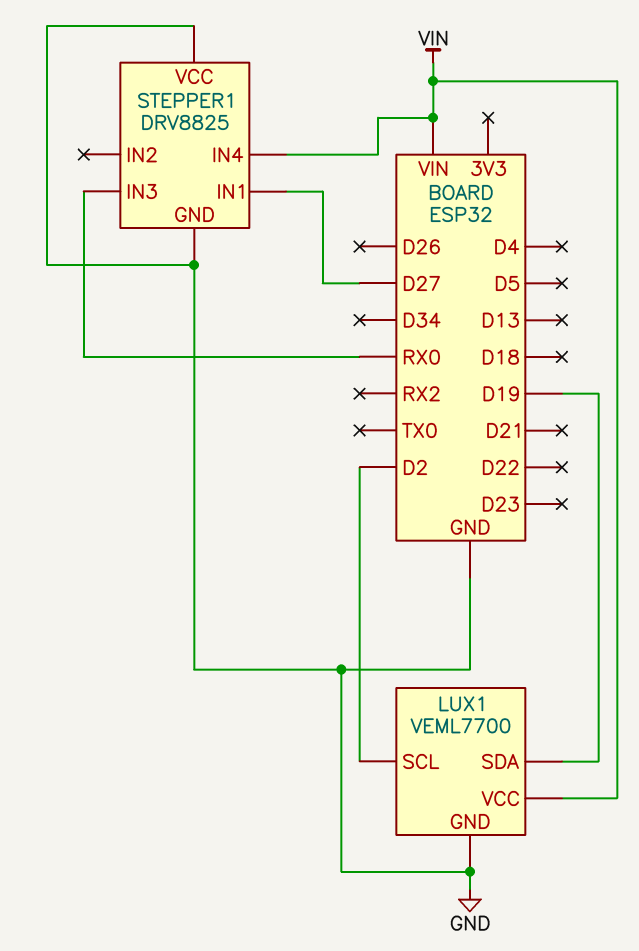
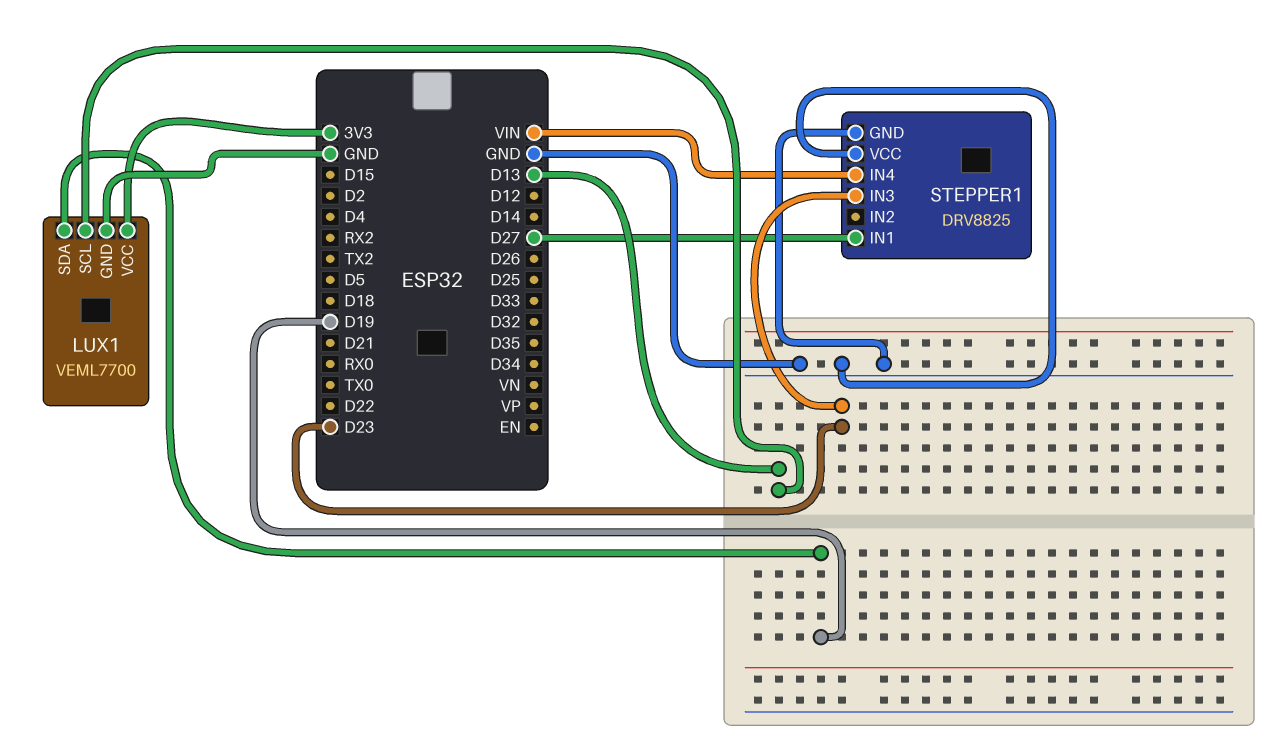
LUX1 pin SCL: D2 -> D13
LUX1 pin VCC: VIN -> 3V3
STEPPER1 pin IN3: RX0 -> D23

